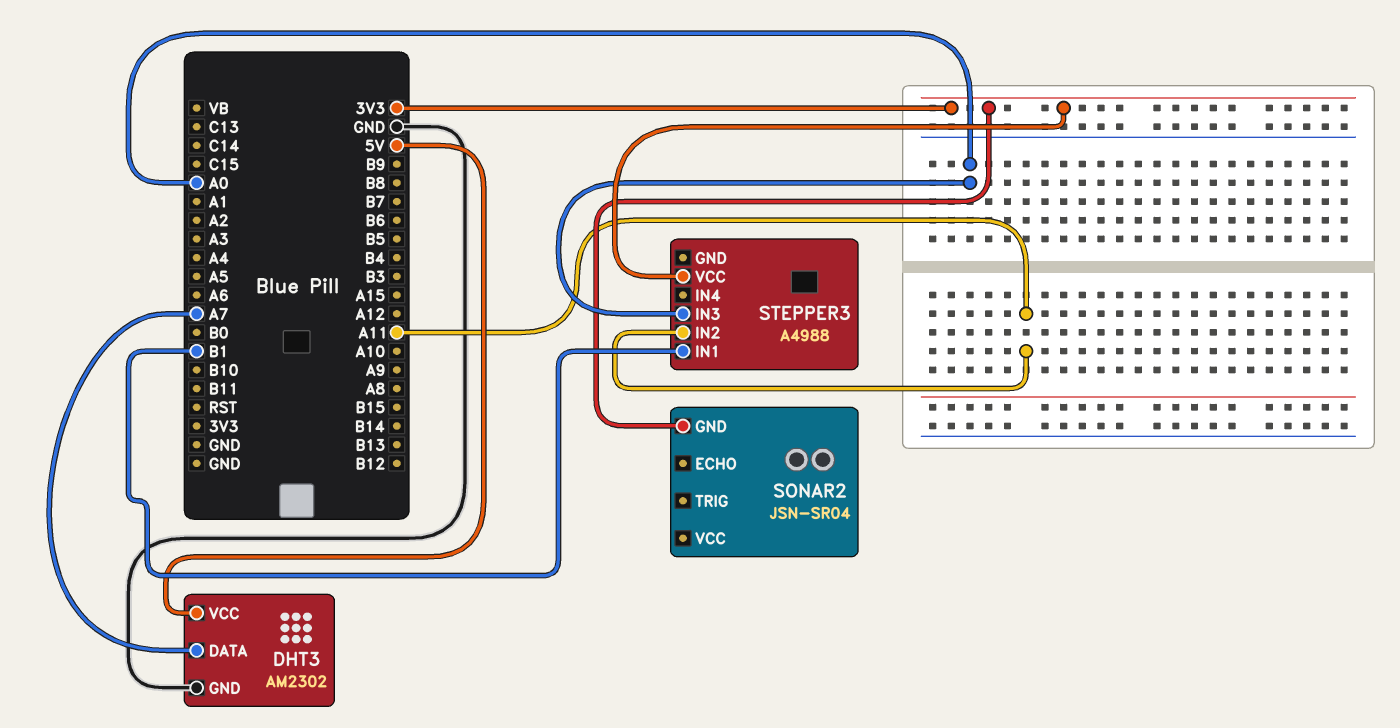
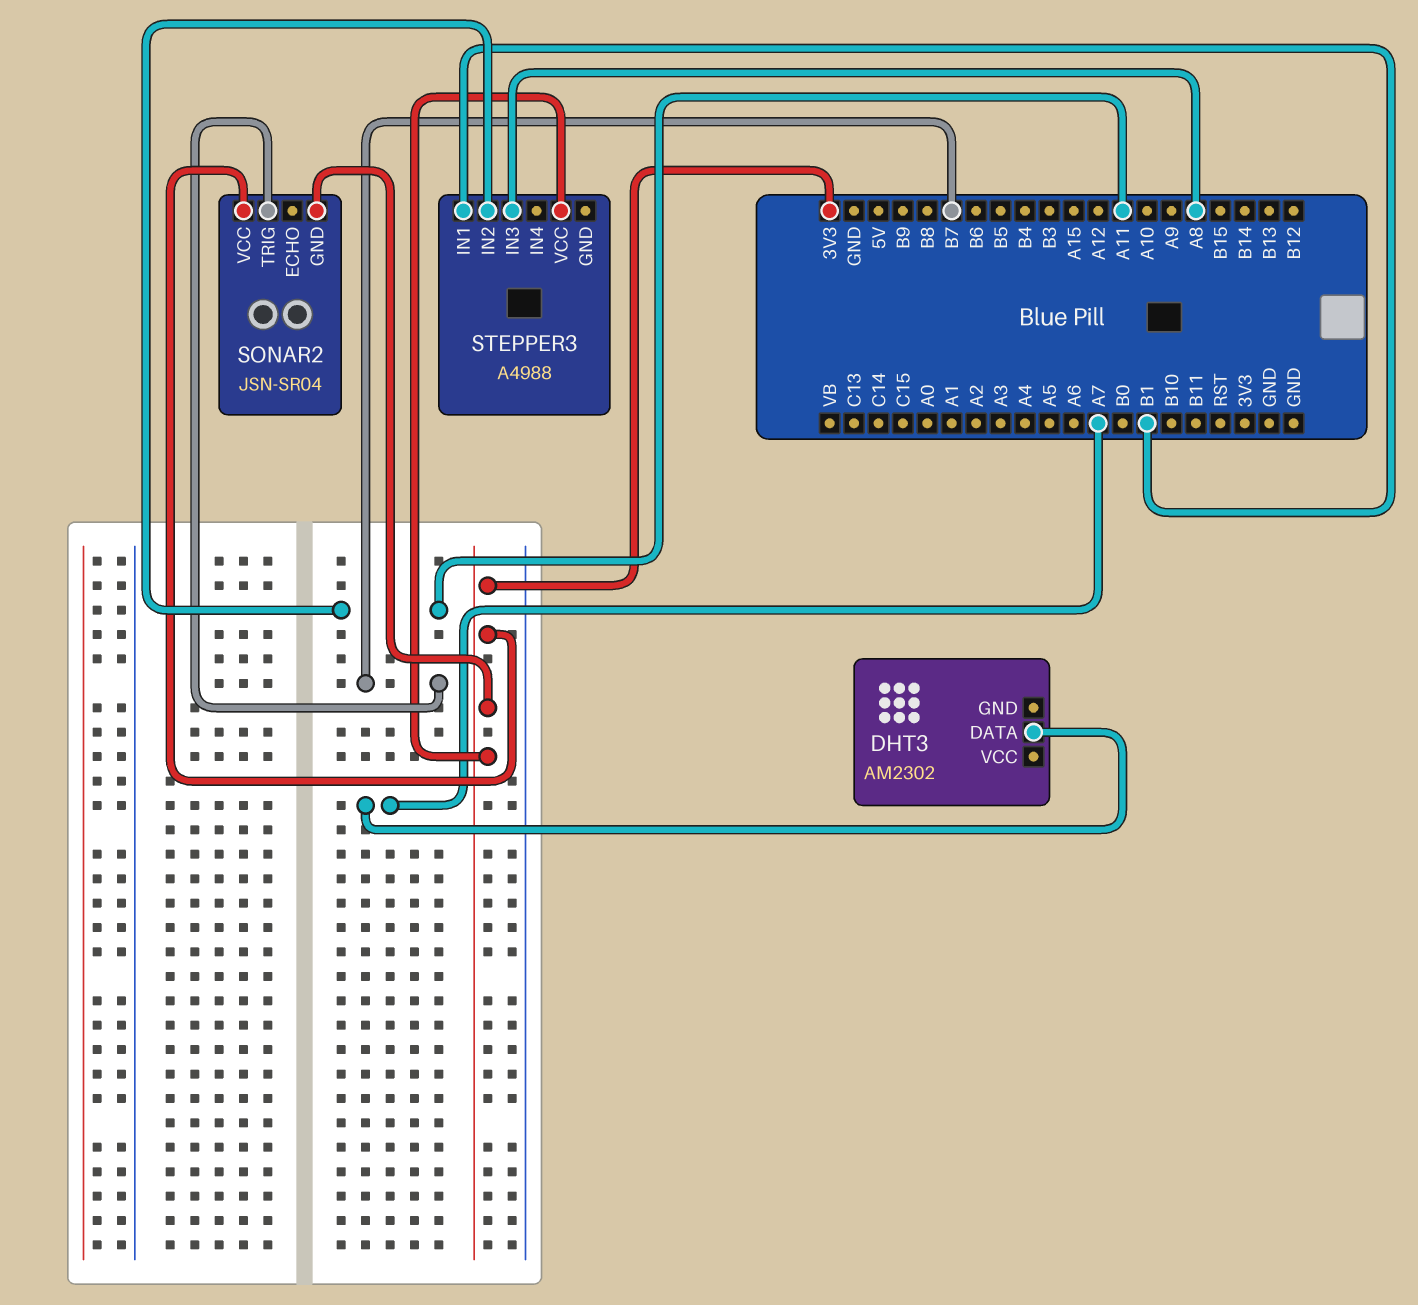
DHT3 pin GND: GND -> none
DHT3 pin VCC: 5V -> none
SONAR2 pin TRIG: none -> B7
SONAR2 pin VCC: none -> 3V3
STEPPER3 pin IN3: A0 -> A8

